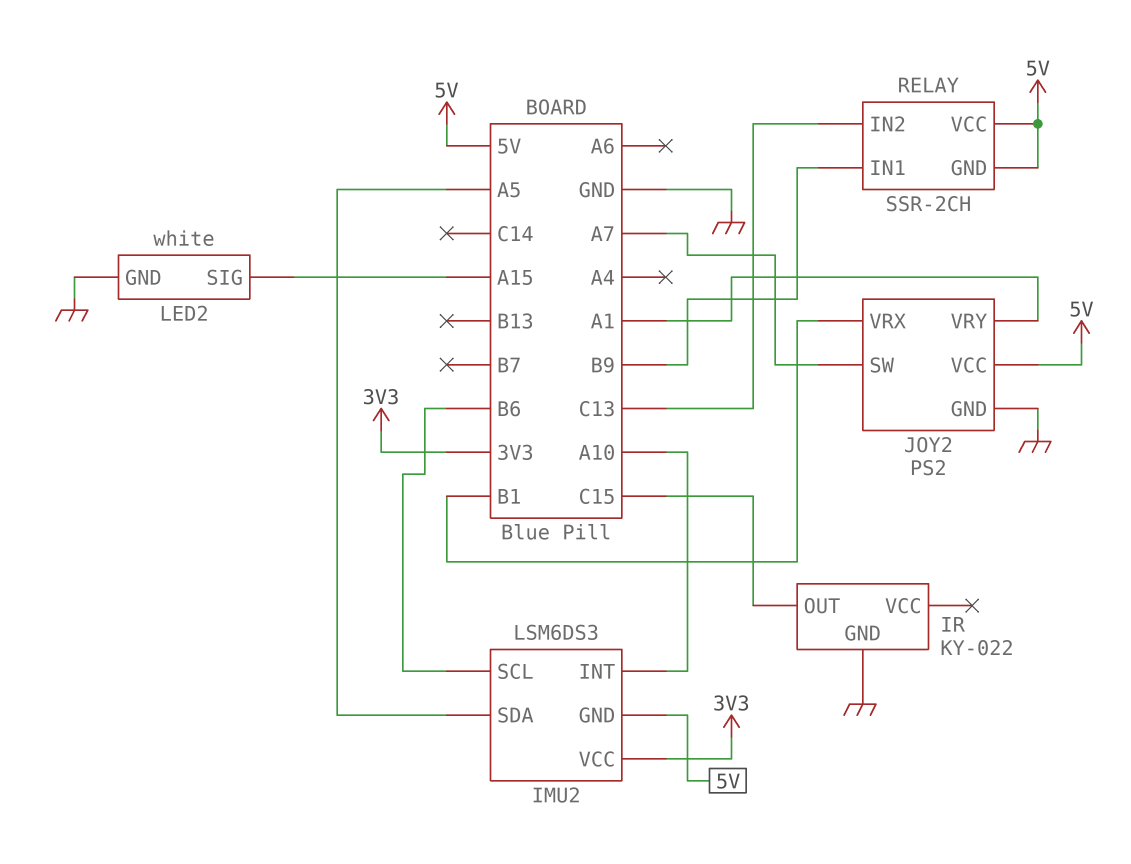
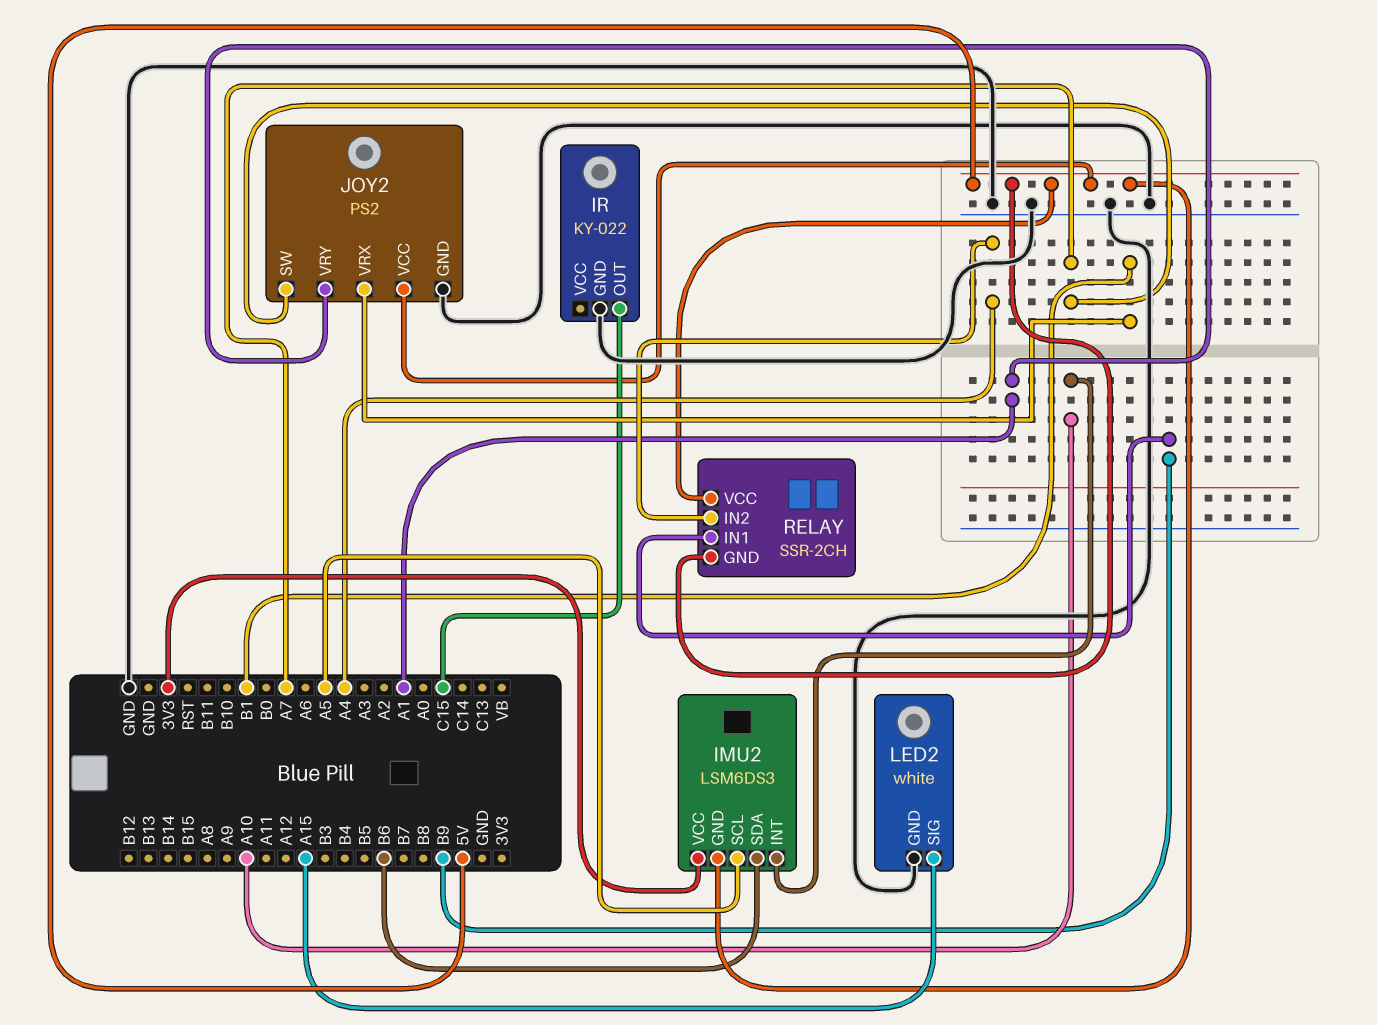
IMU2 pin SCL: B6 -> A5
IMU2 pin SDA: A5 -> B6
RELAY pin IN2: C13 -> A4

